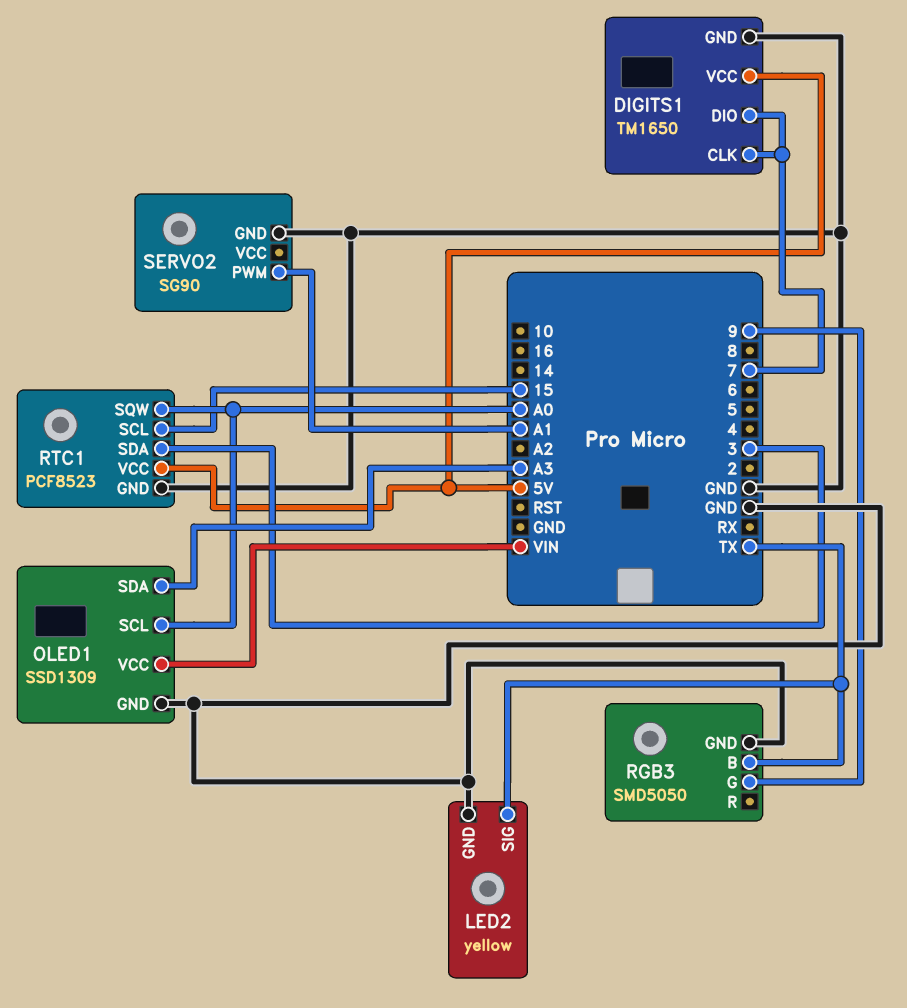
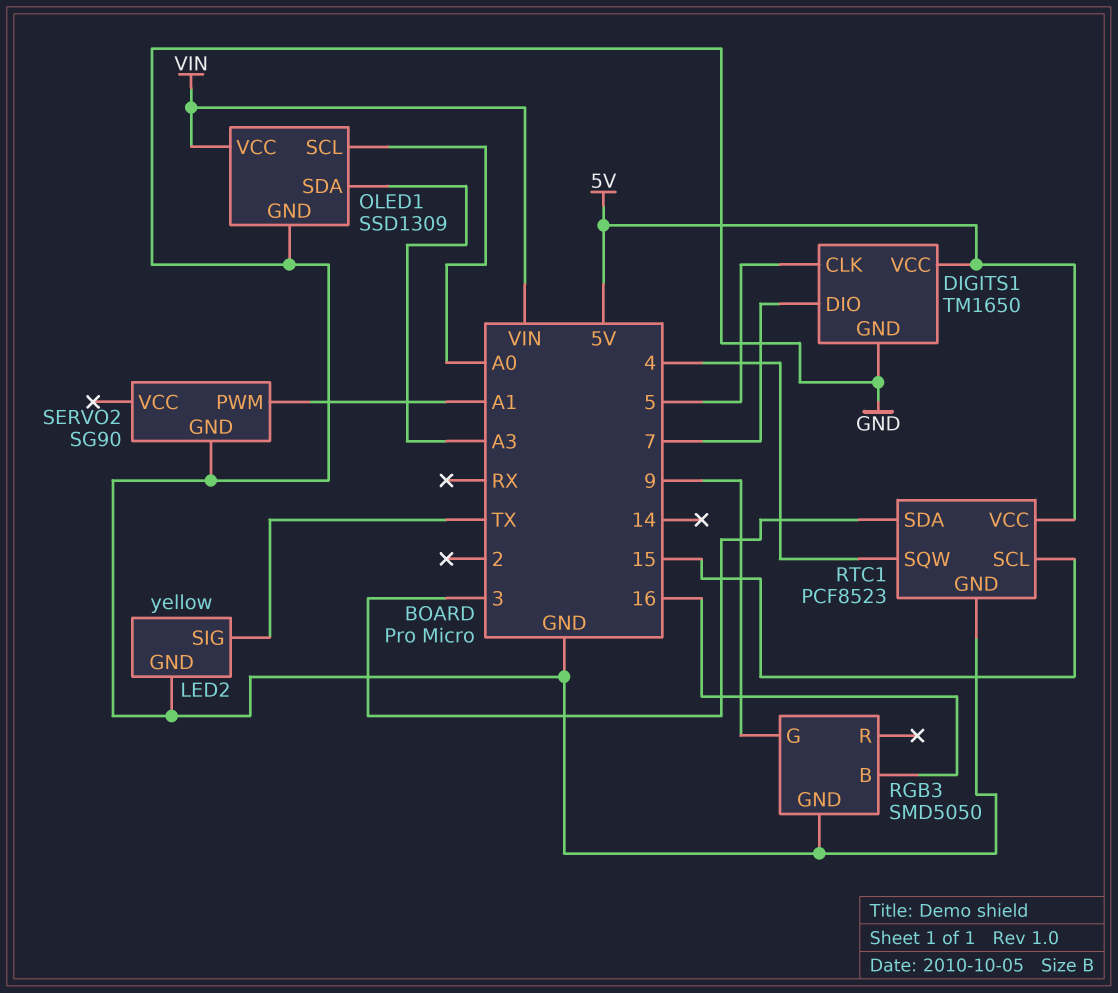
DIGITS1 pin CLK: 7 -> 5
RGB3 pin B: TX -> 16
RTC1 pin SQW: A0 -> 4

